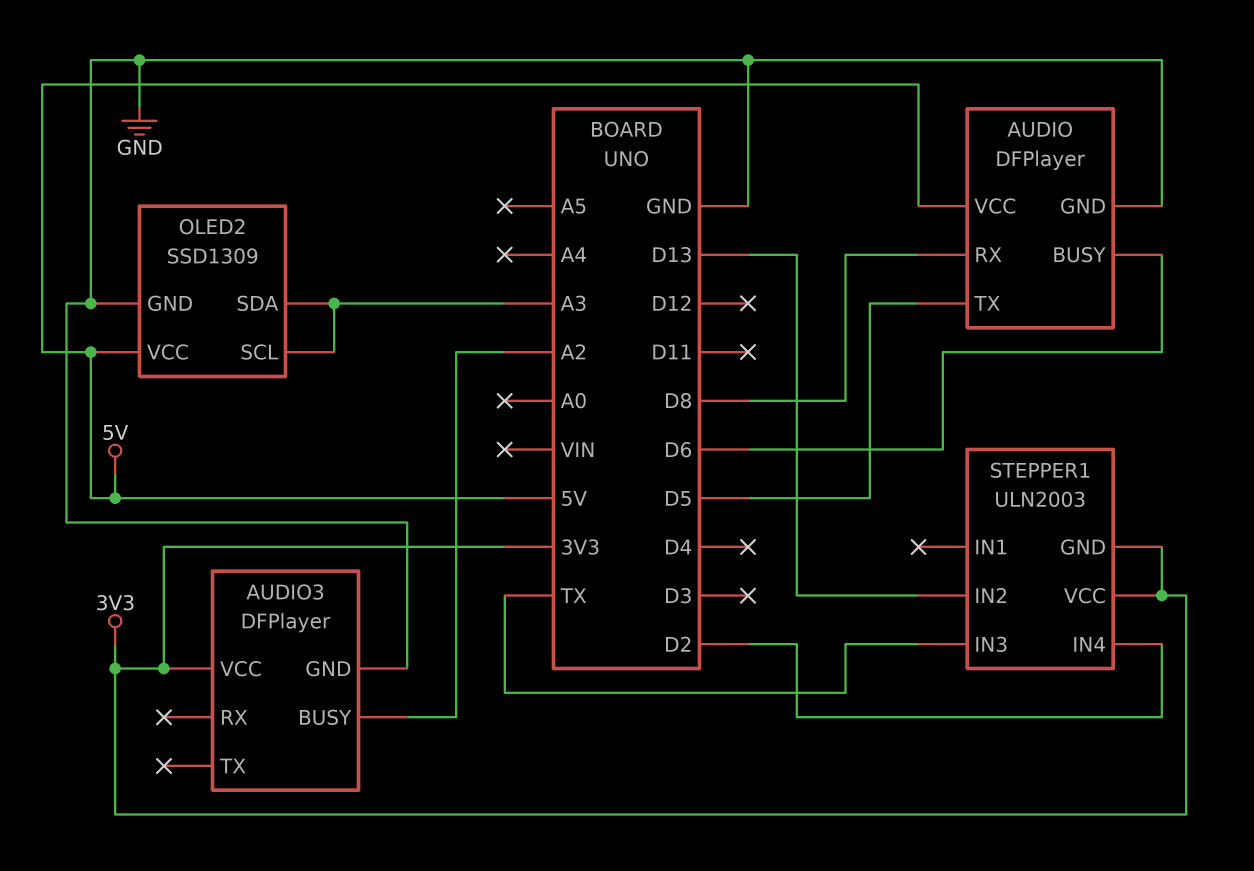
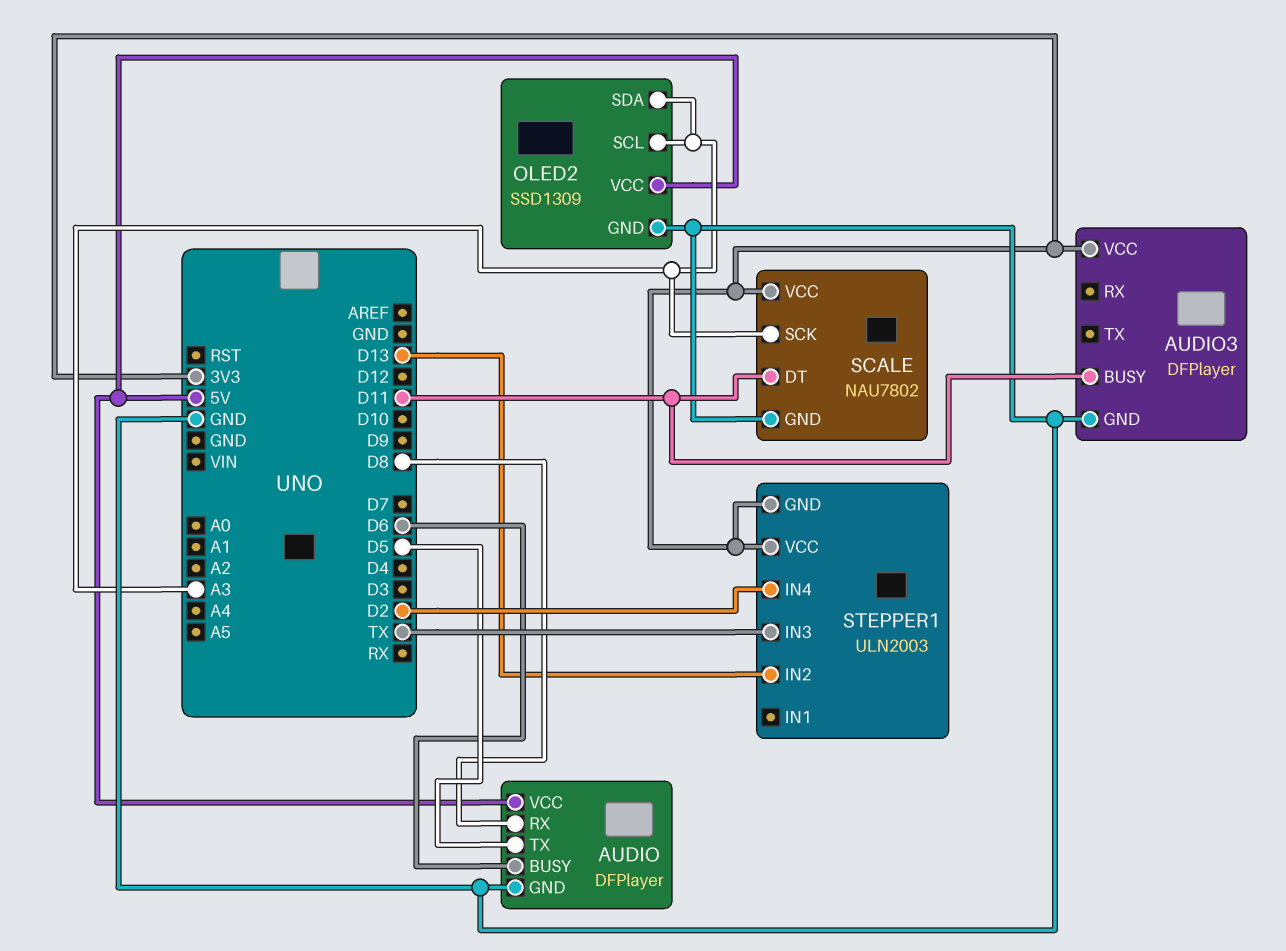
AUDIO3 pin BUSY: A2 -> D11
SCALE: none -> NAU7802
SCALE pin DT: none -> D11
SCALE pin GND: none -> GND
SCALE pin SCK: none -> A3
SCALE pin VCC: none -> 3V3

